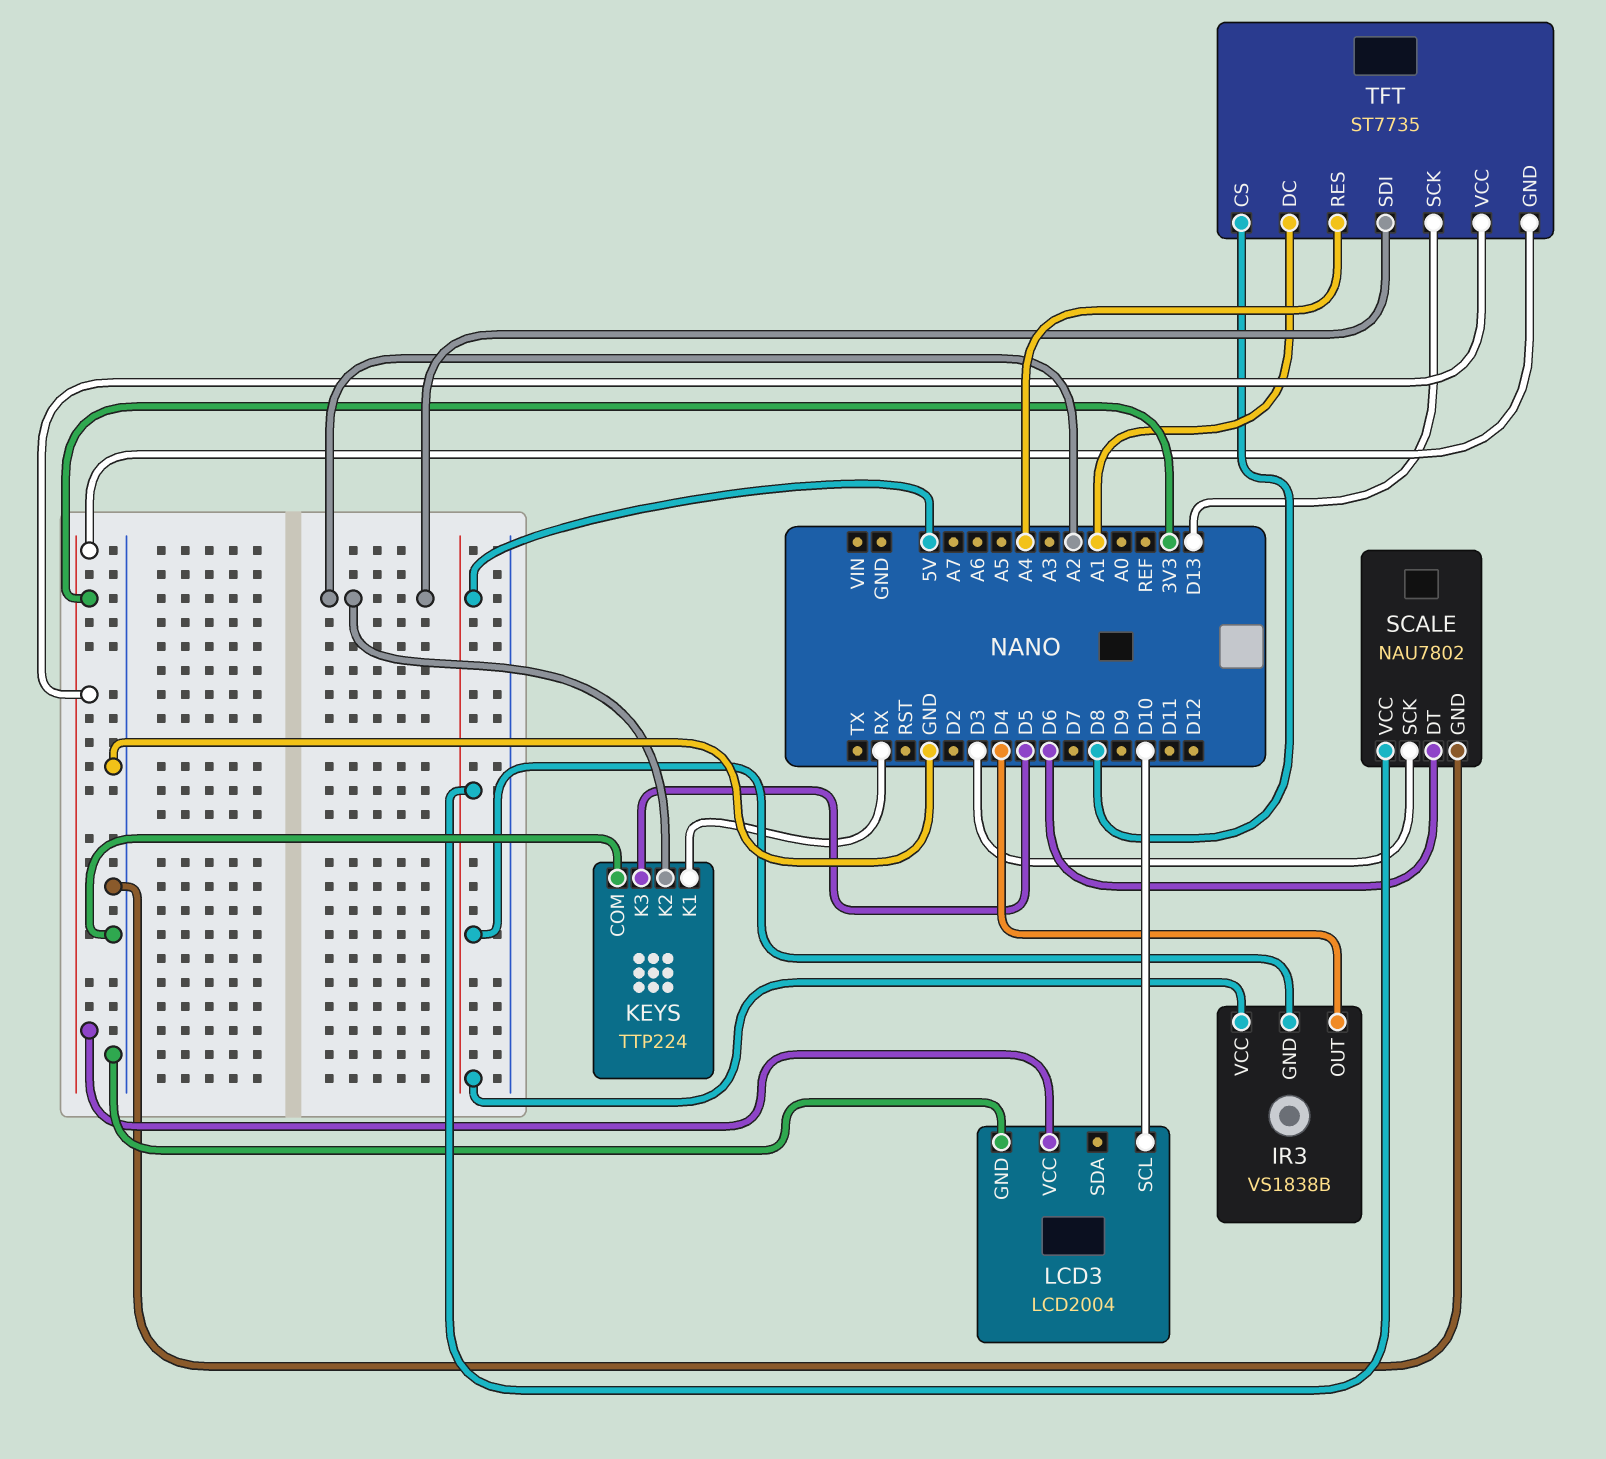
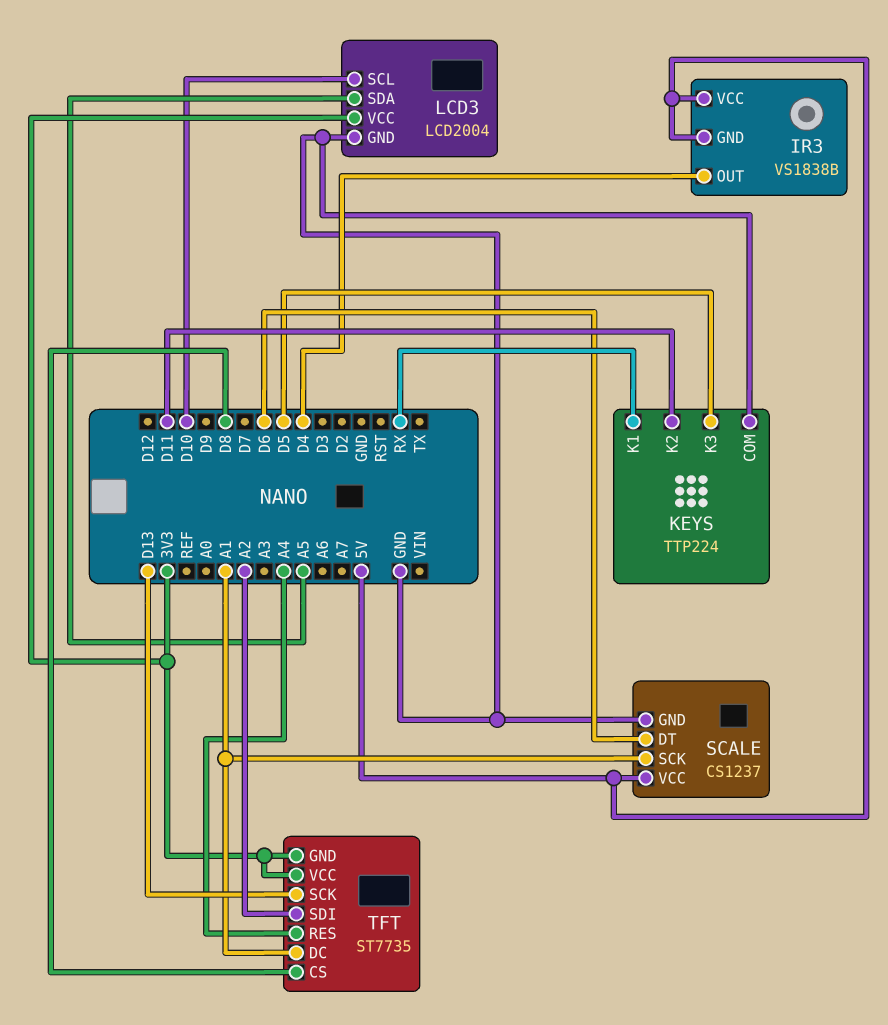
KEYS pin K2: A2 -> D11
LCD3 pin SDA: none -> A5
SCALE: NAU7802 -> CS1237
SCALE pin SCK: D3 -> A1

